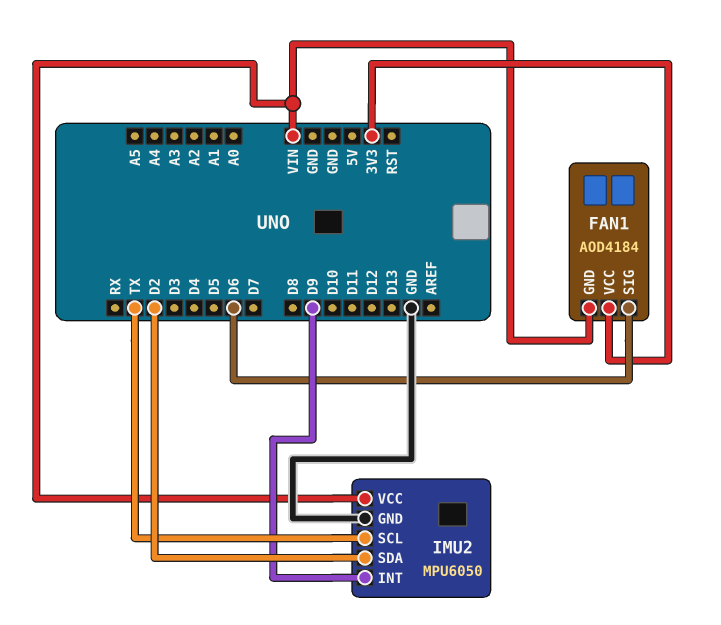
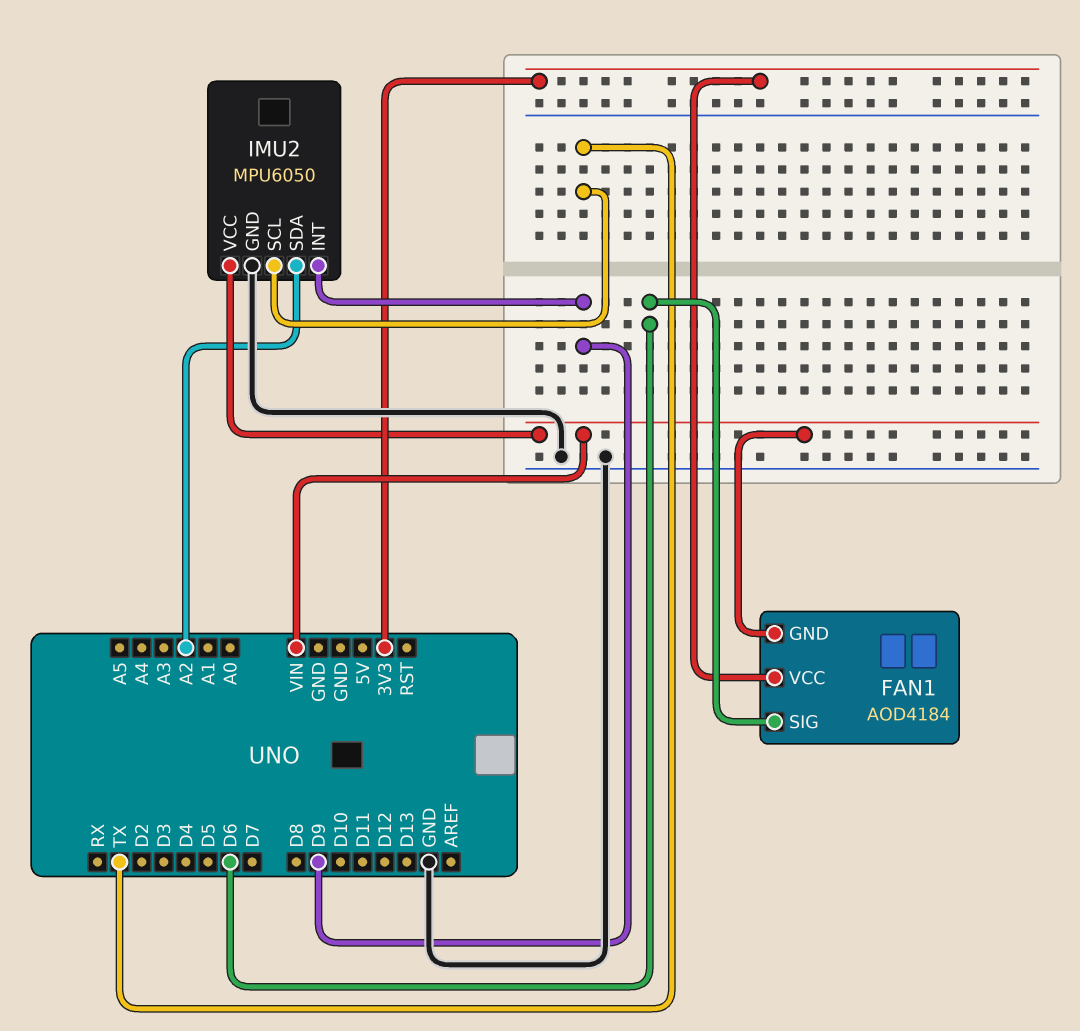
IMU2 pin SDA: D2 -> A2

